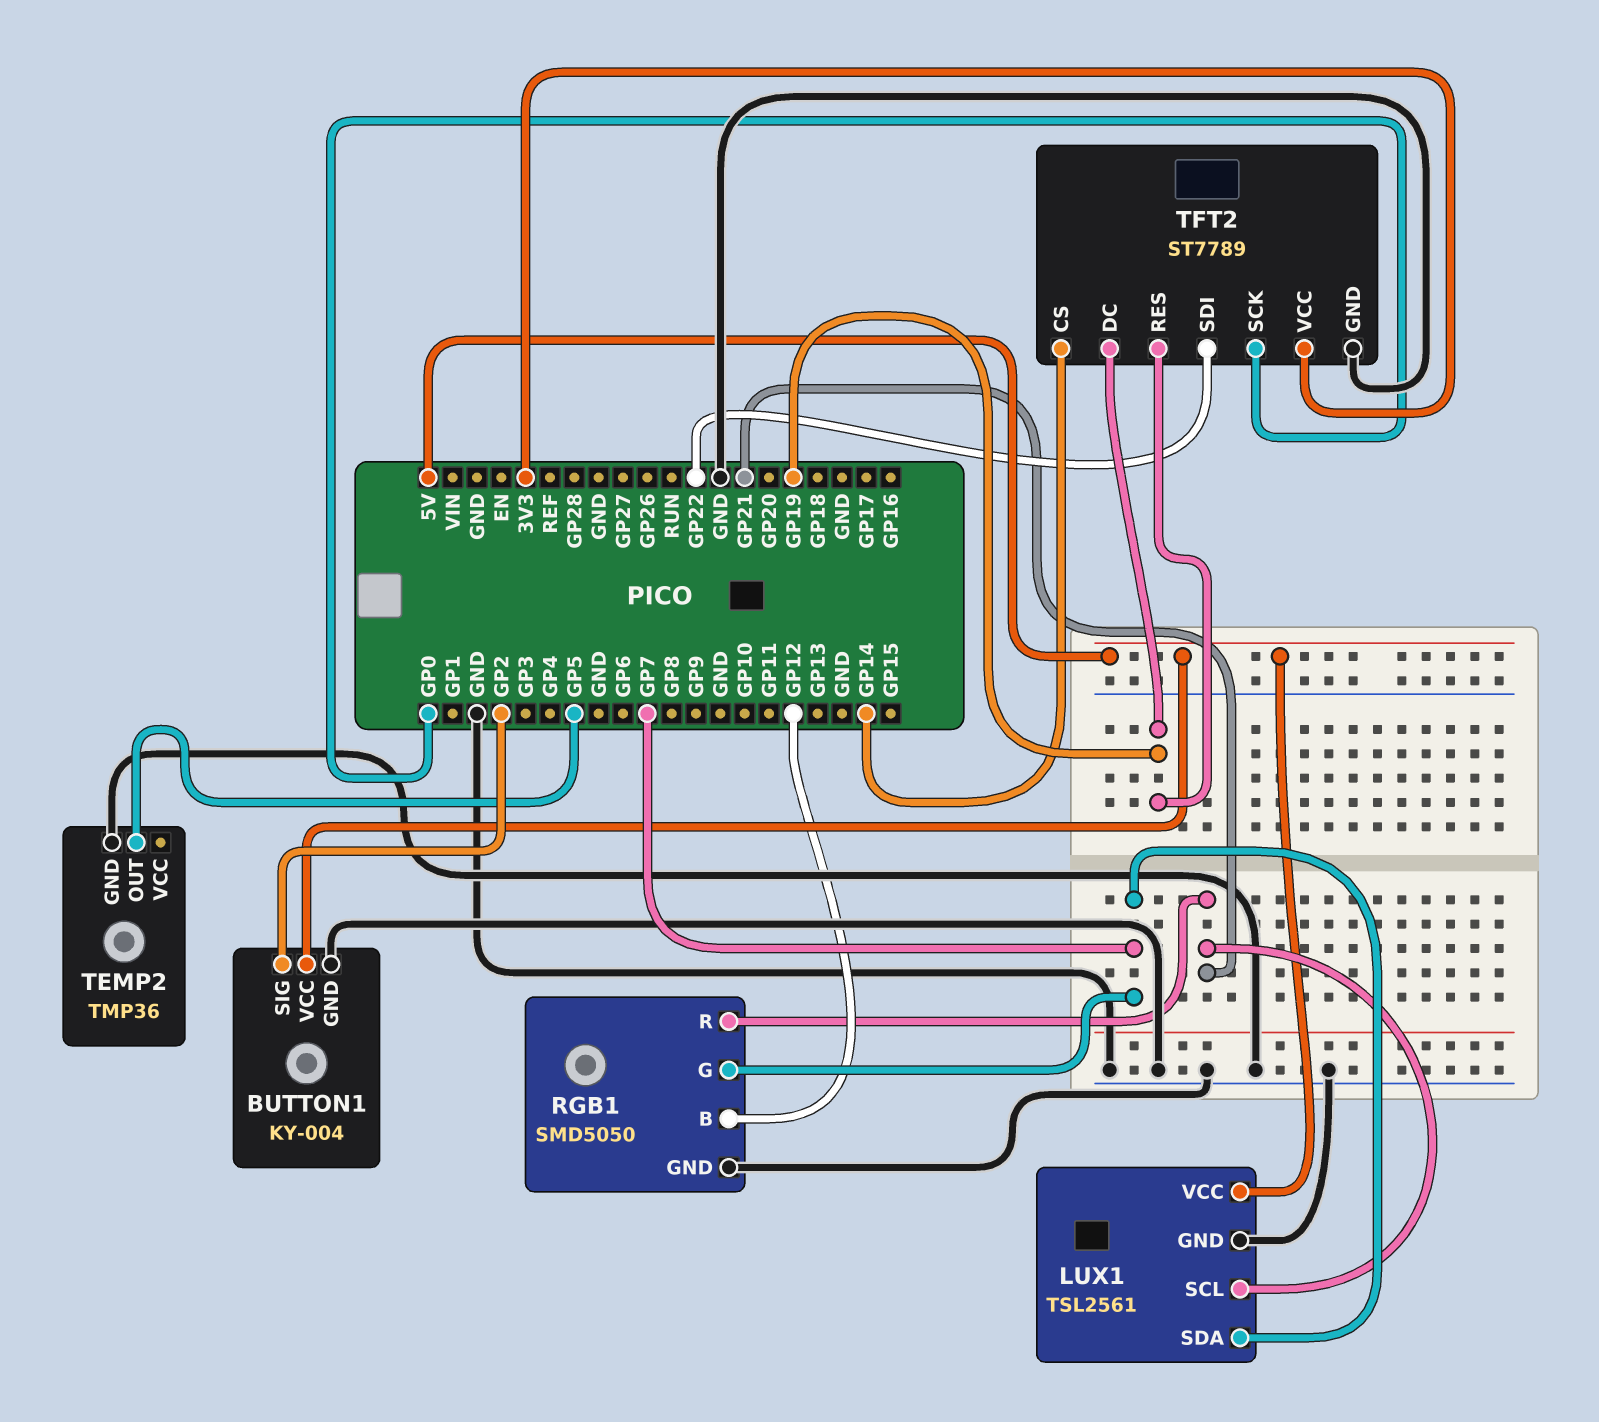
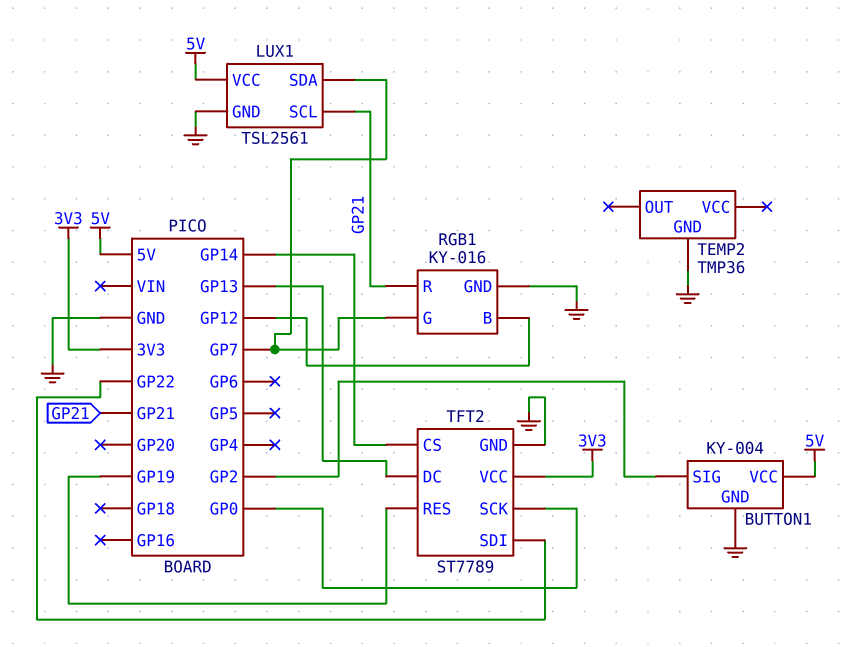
RGB1: SMD5050 -> KY-016
TEMP2 pin OUT: GP5 -> none
TFT2 pin DC: GP19 -> GP13

